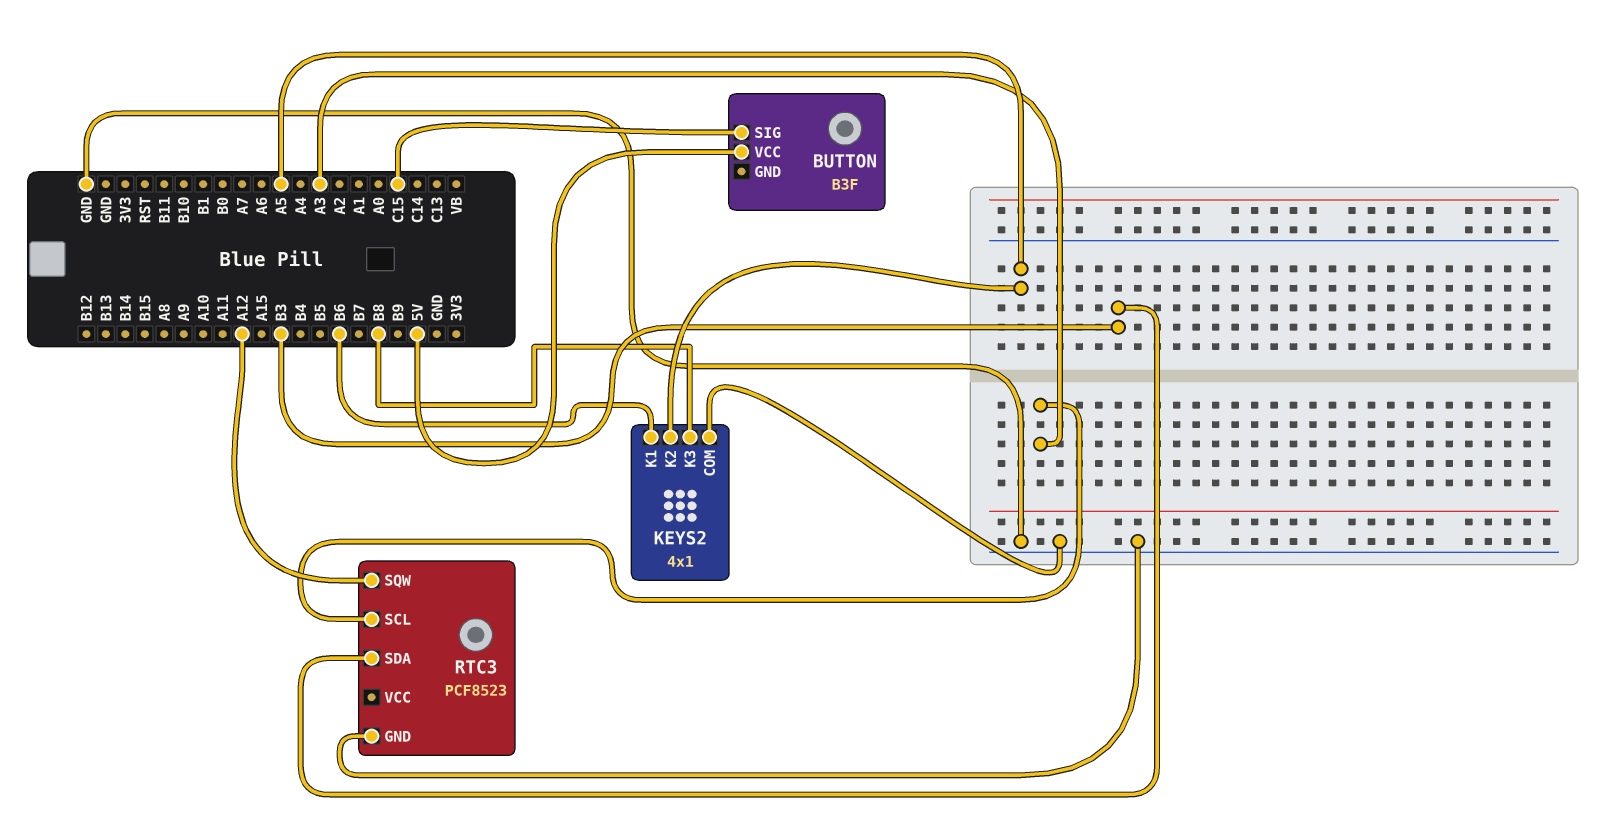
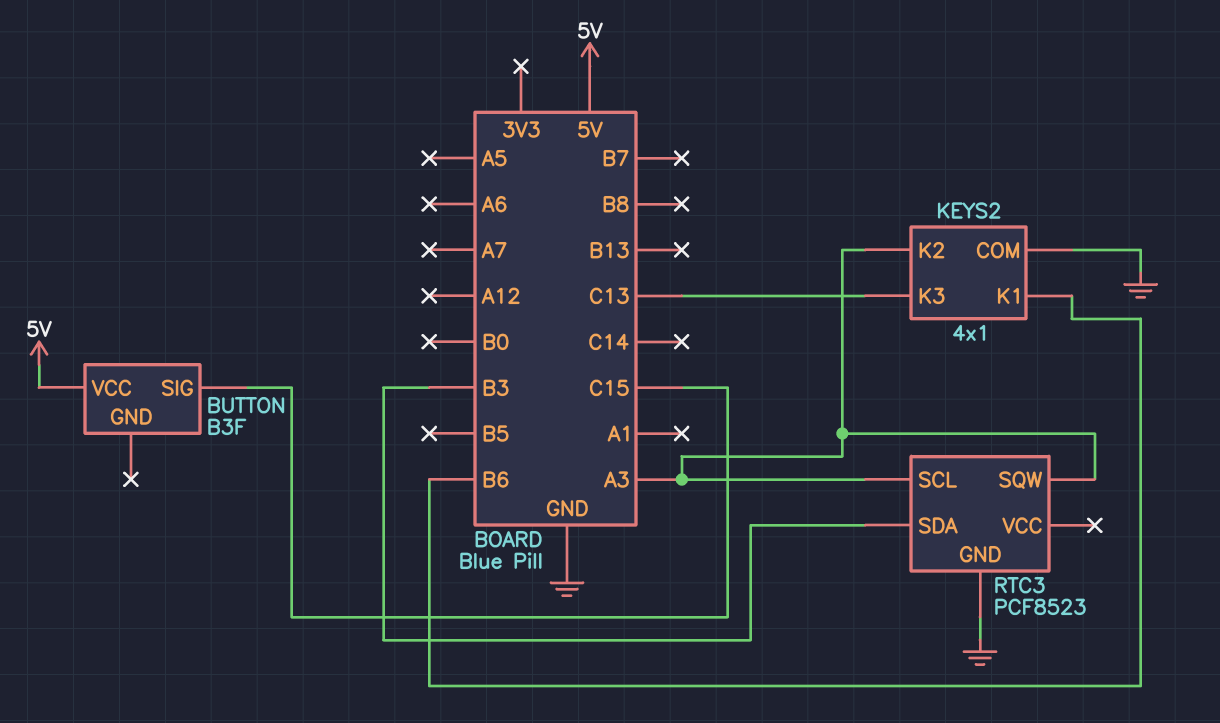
KEYS2 pin K2: A5 -> A3
KEYS2 pin K3: B8 -> C13
RTC3 pin SQW: A12 -> A3

